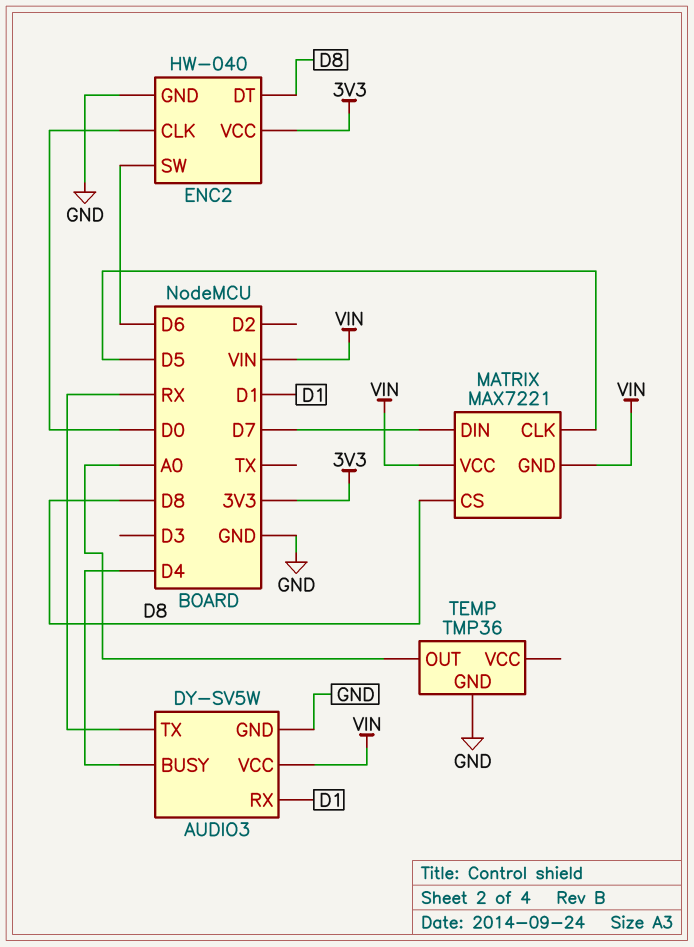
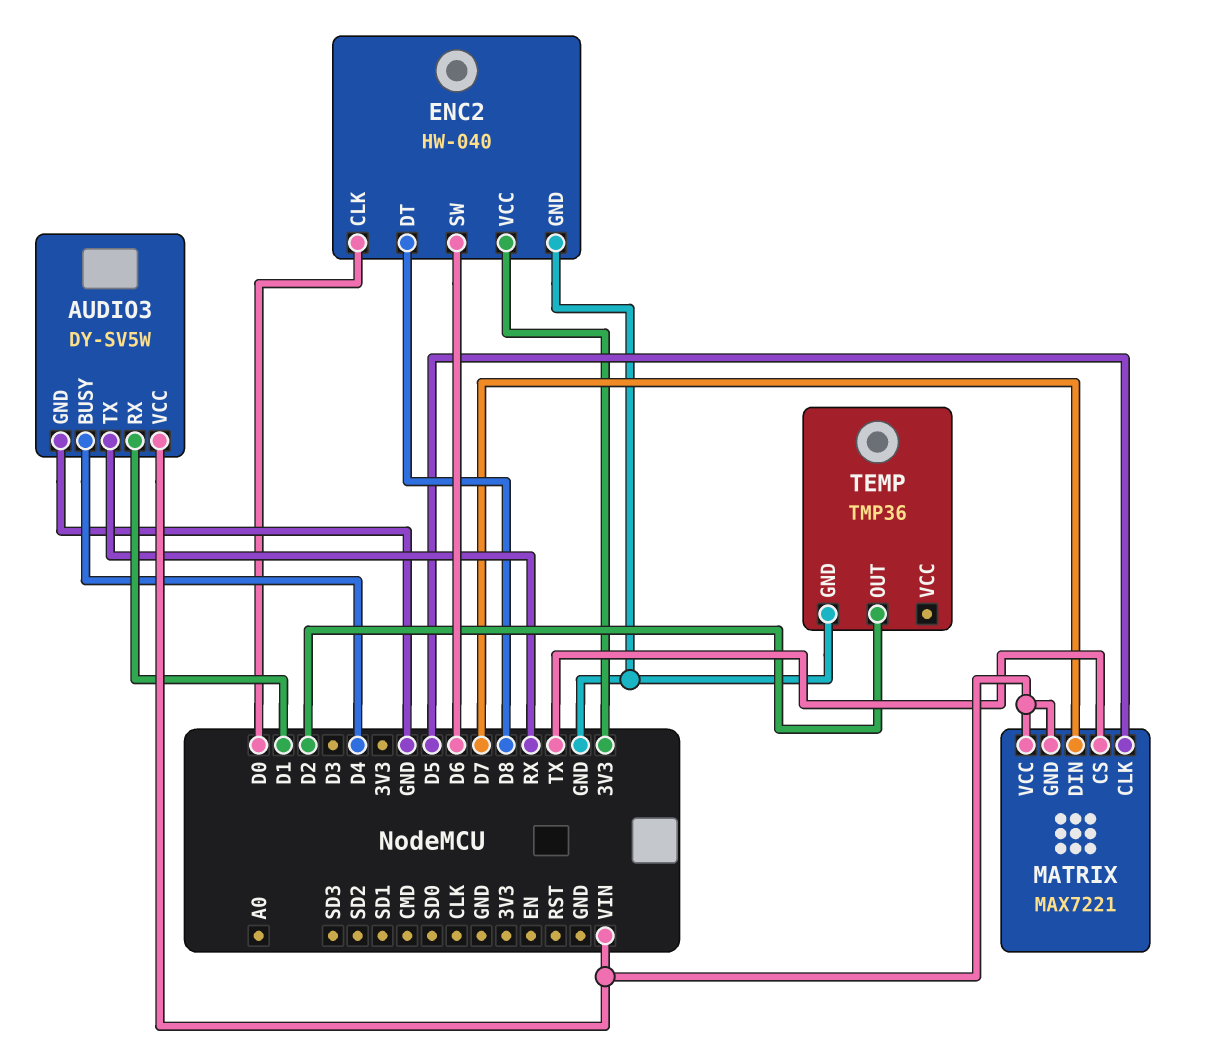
MATRIX pin CS: D8 -> TX
TEMP pin OUT: A0 -> D2

